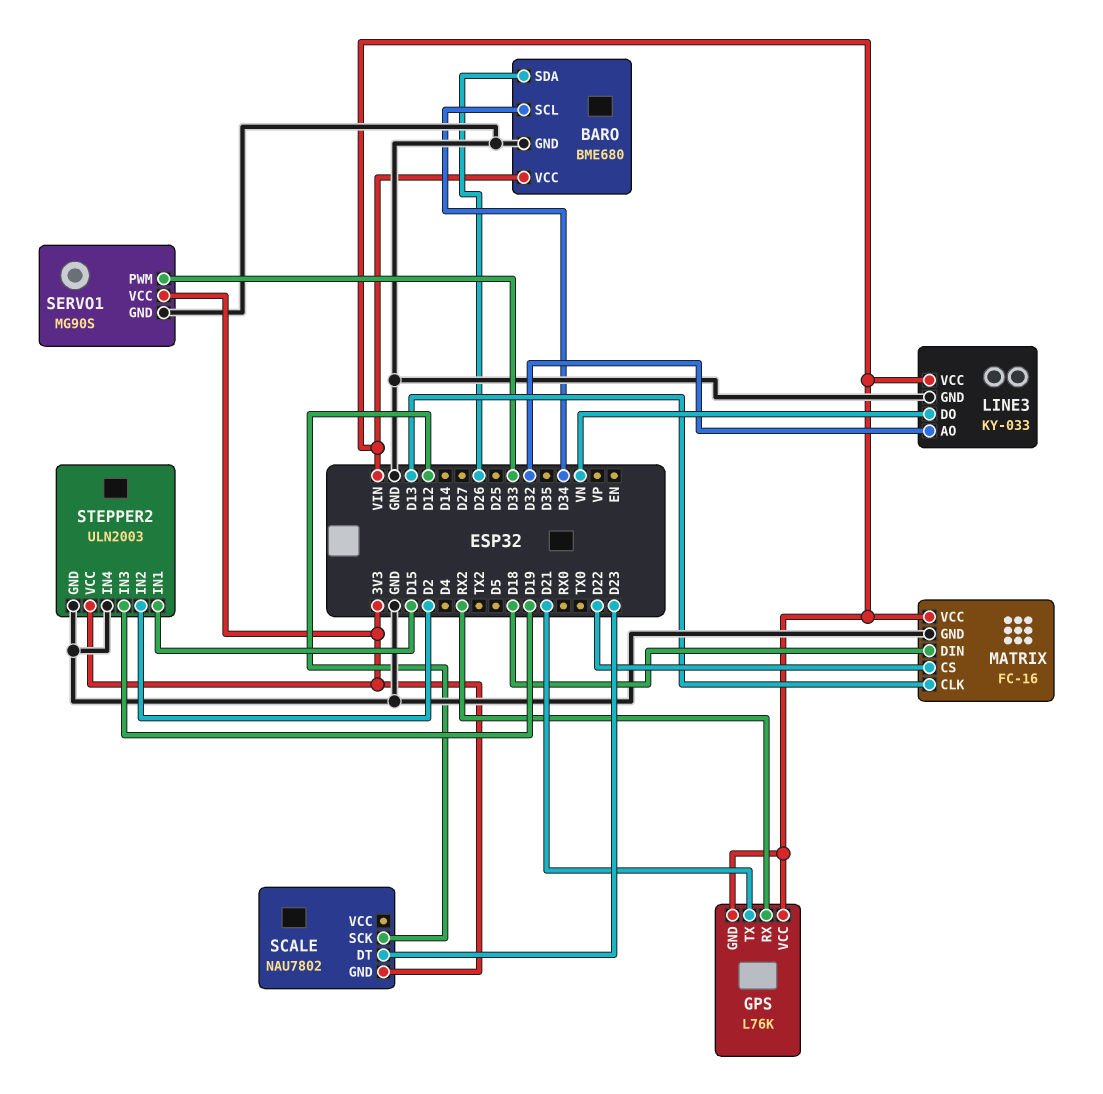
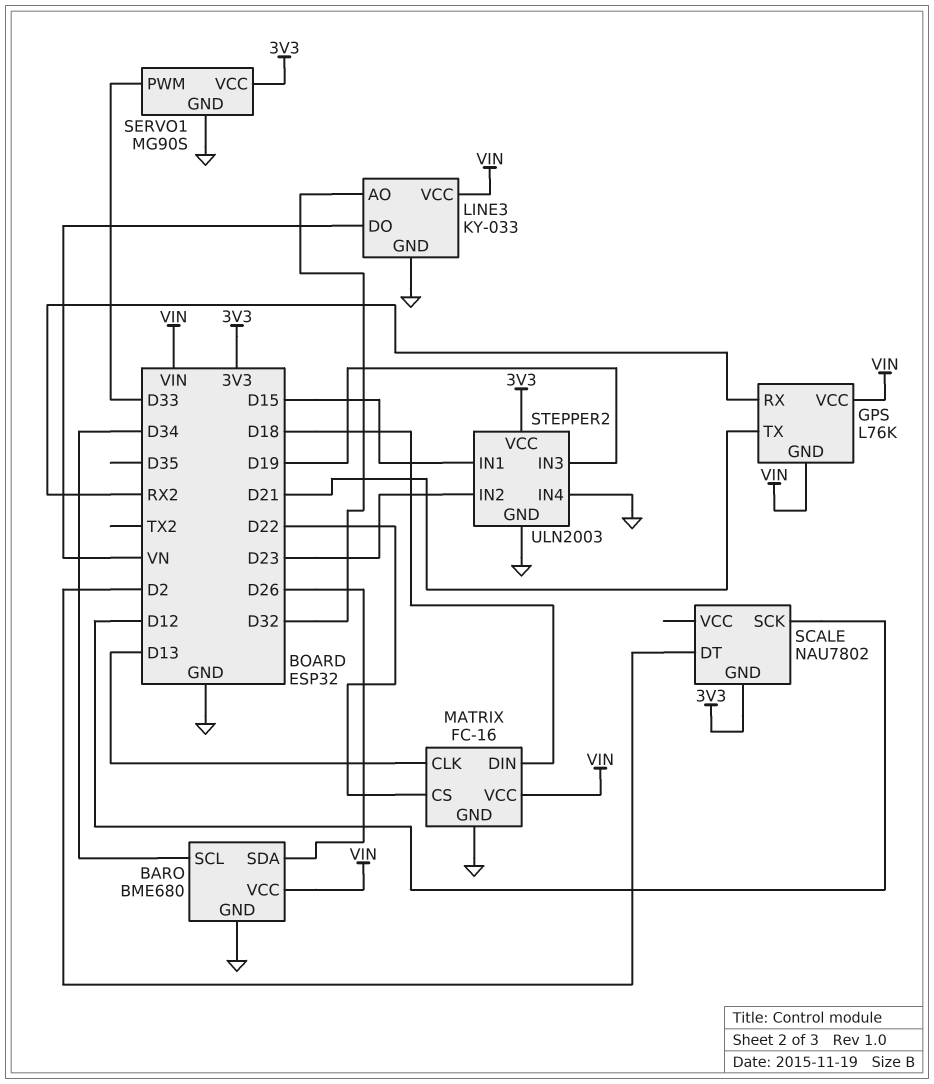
SCALE pin DT: D23 -> D2
STEPPER2 pin IN2: D2 -> D23

